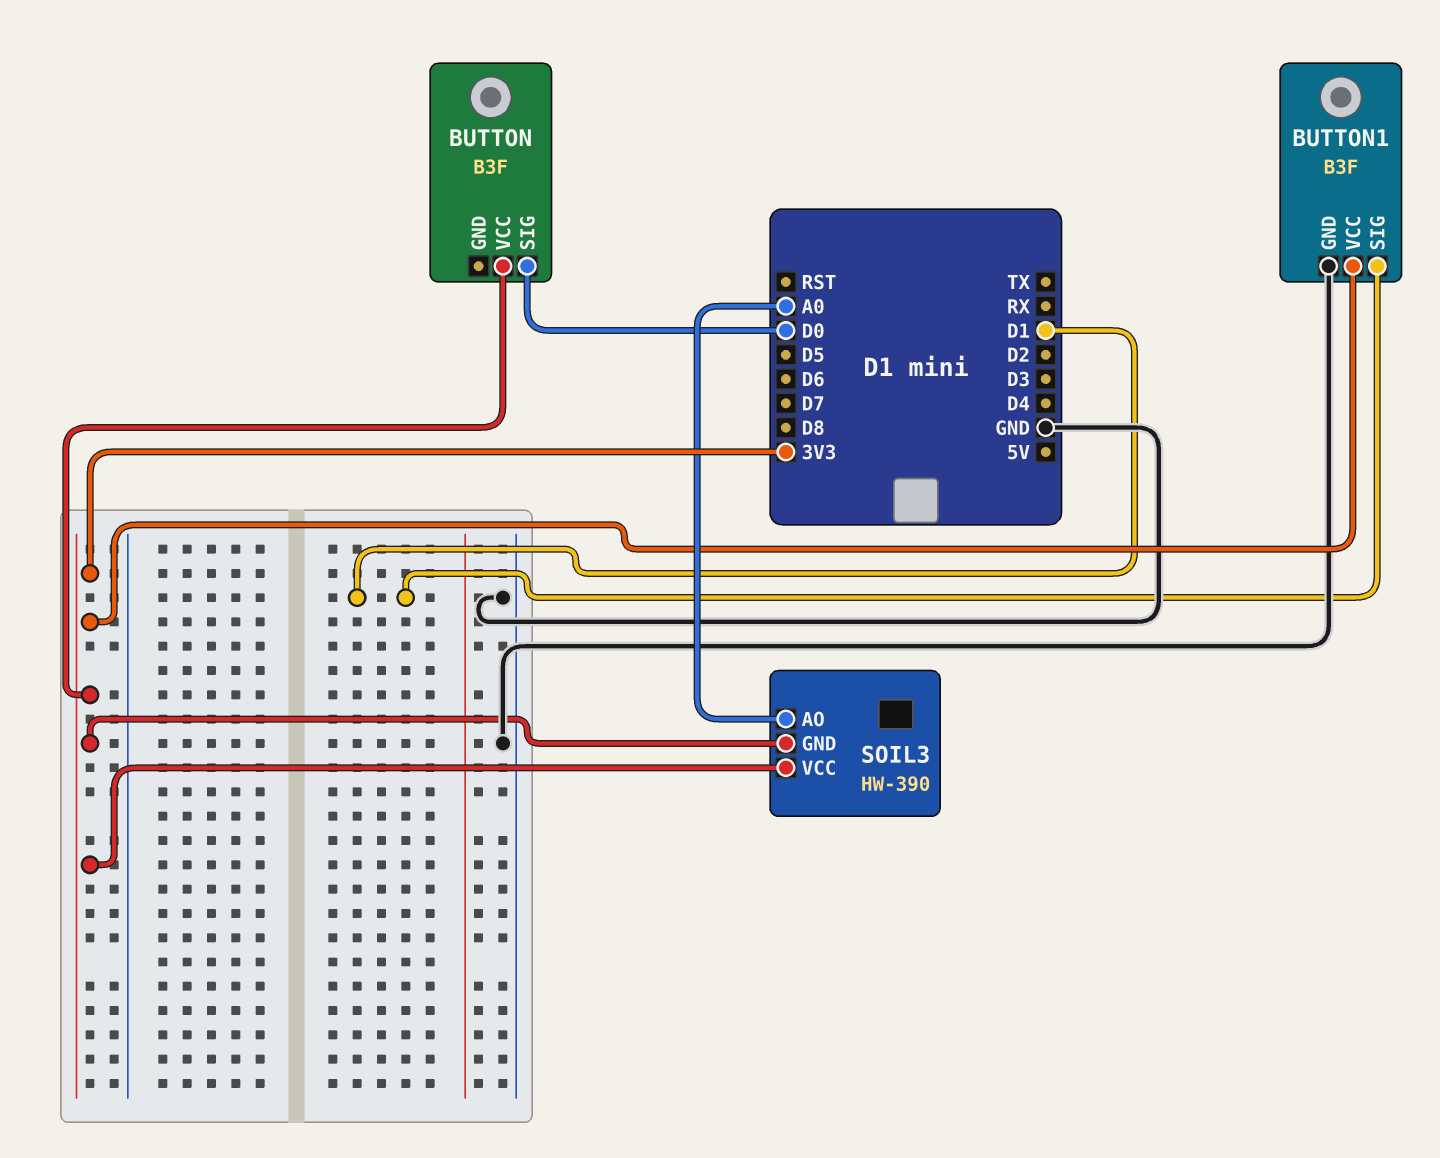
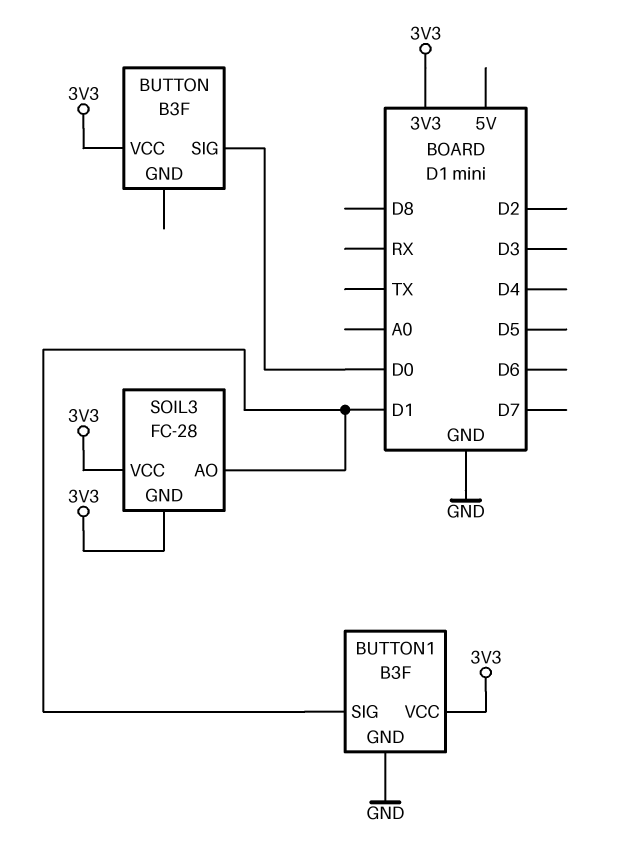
SOIL3: HW-390 -> FC-28
SOIL3 pin AO: A0 -> D1

